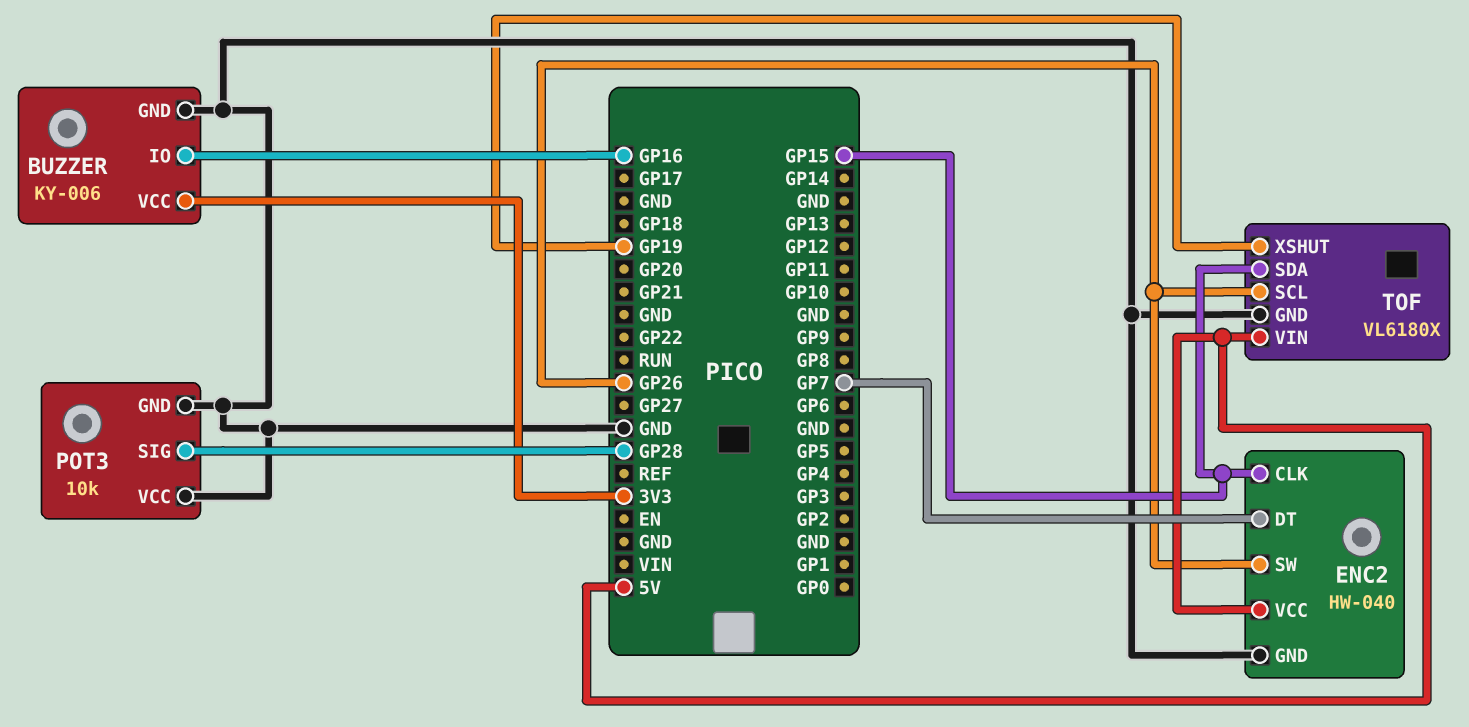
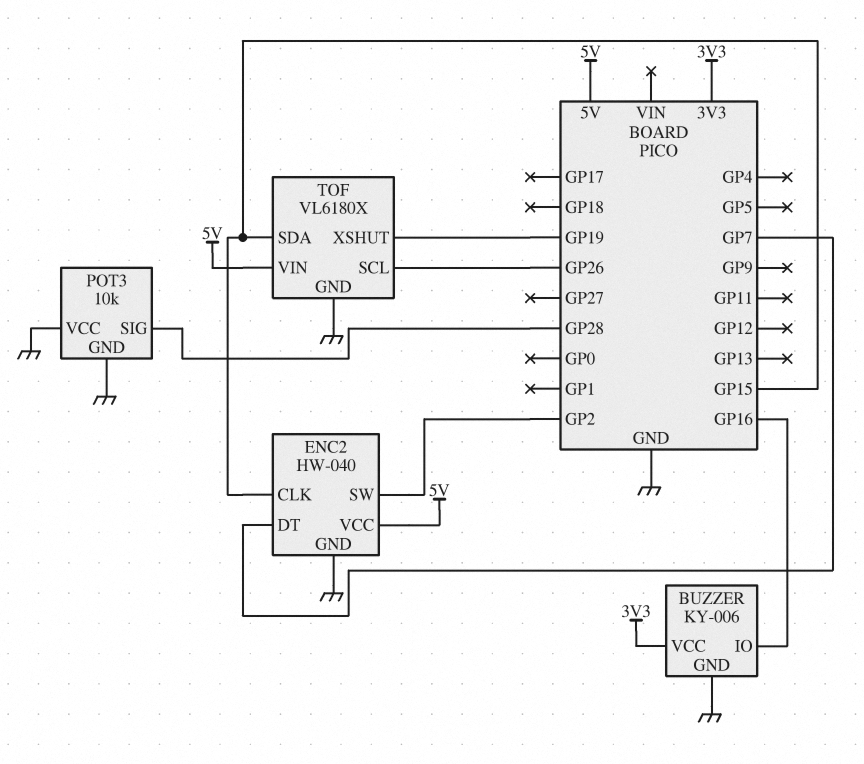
ENC2 pin SW: GP26 -> GP2

